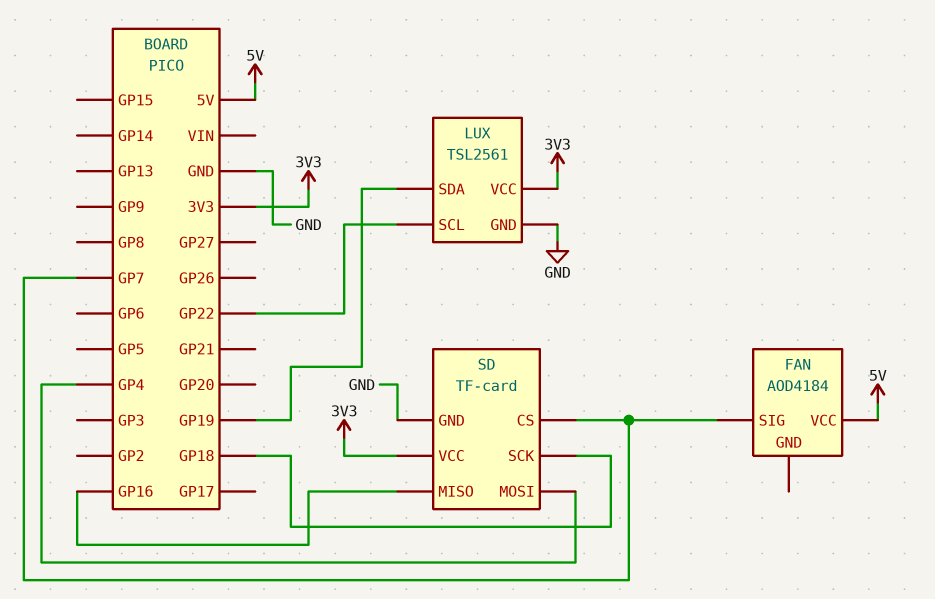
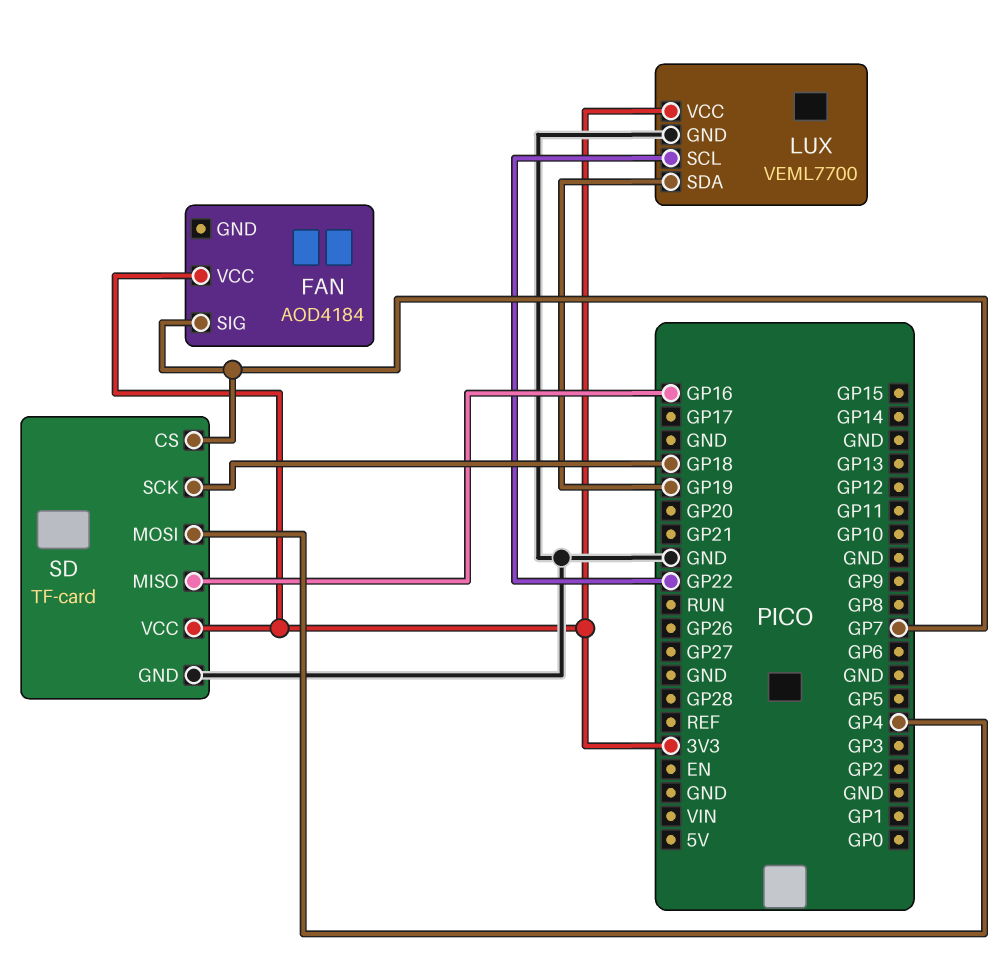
FAN pin VCC: 5V -> 3V3
LUX: TSL2561 -> VEML7700

